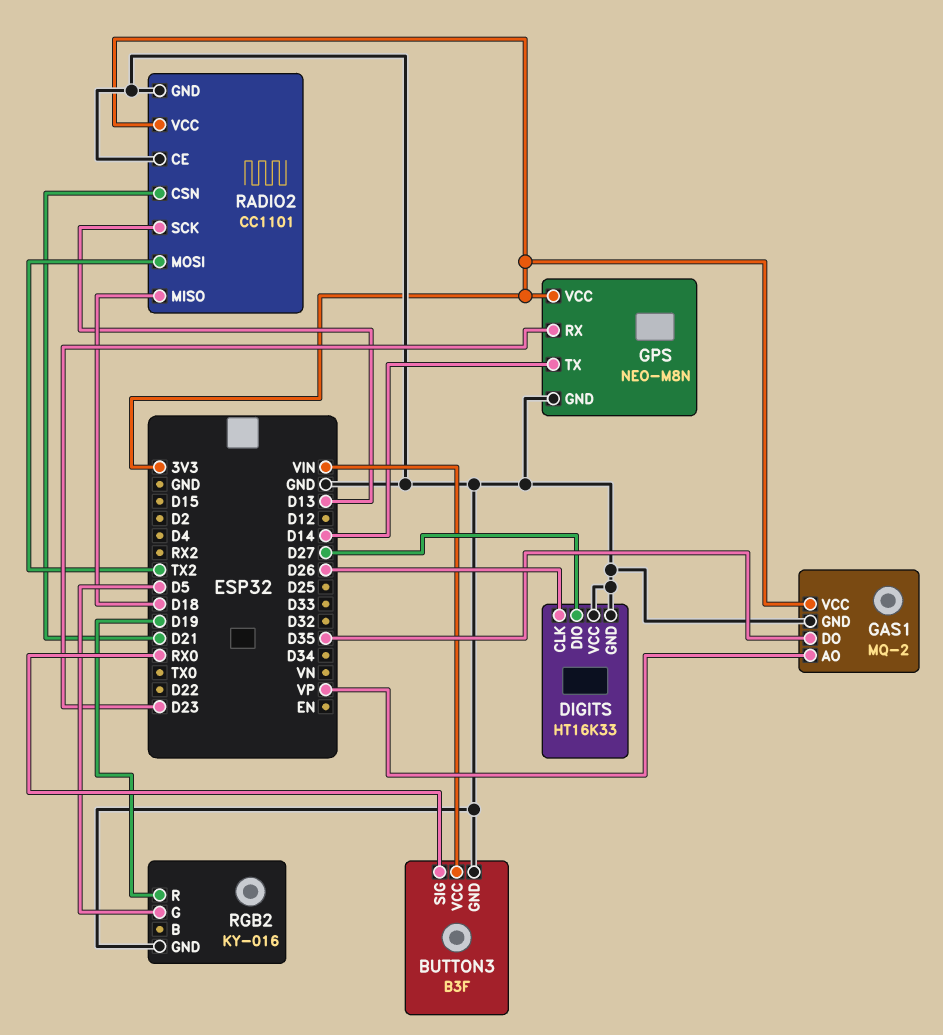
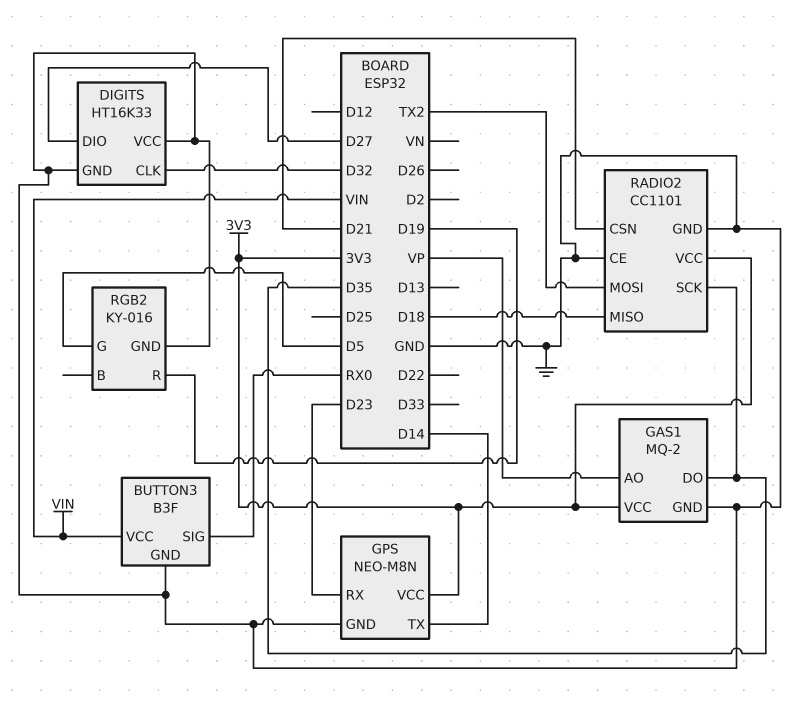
DIGITS pin CLK: D26 -> D32
RADIO2 pin SCK: D13 -> D35

